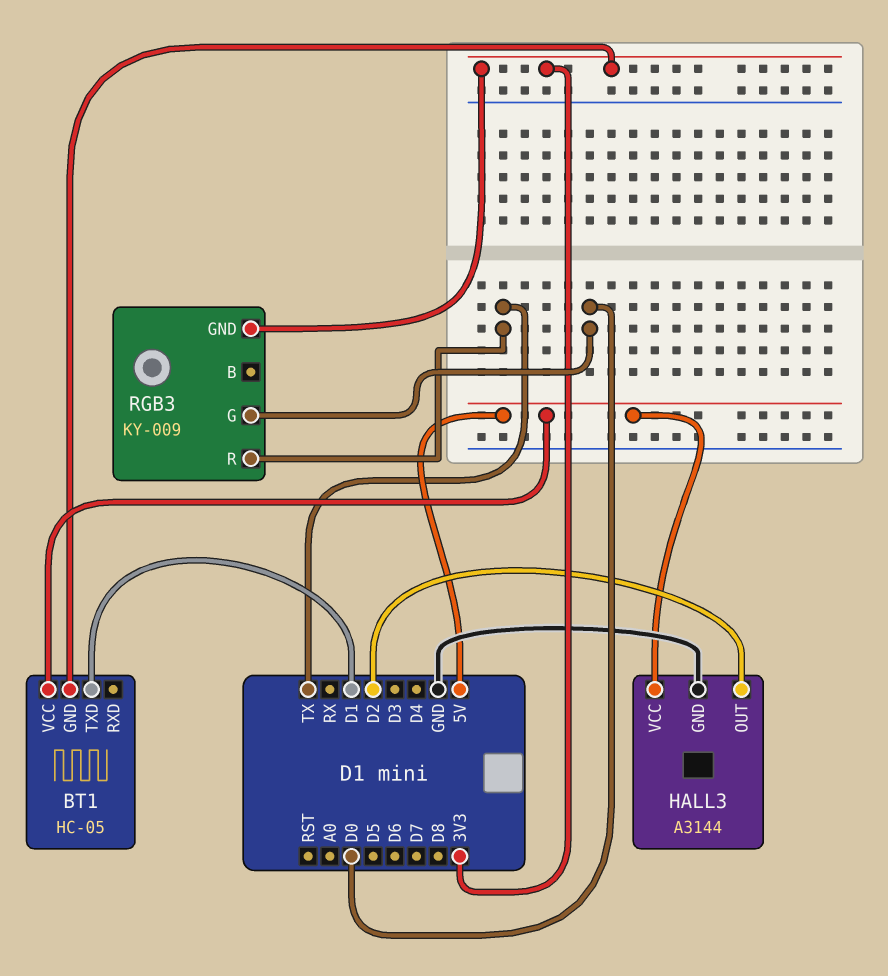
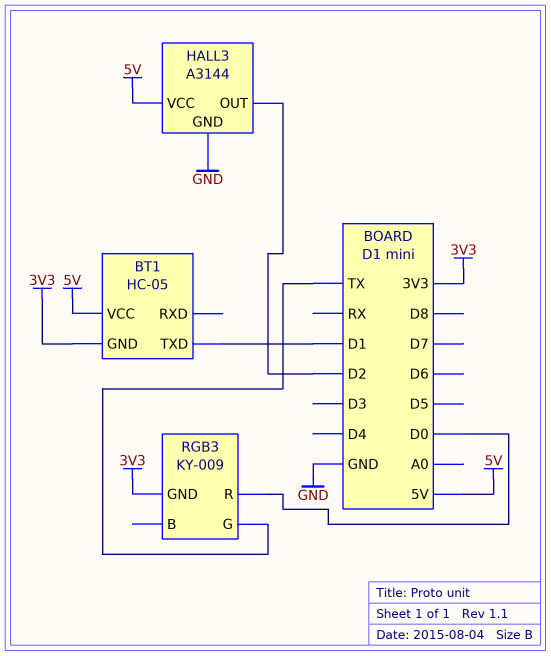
RGB3 pin G: D0 -> TX
RGB3 pin R: TX -> D0

